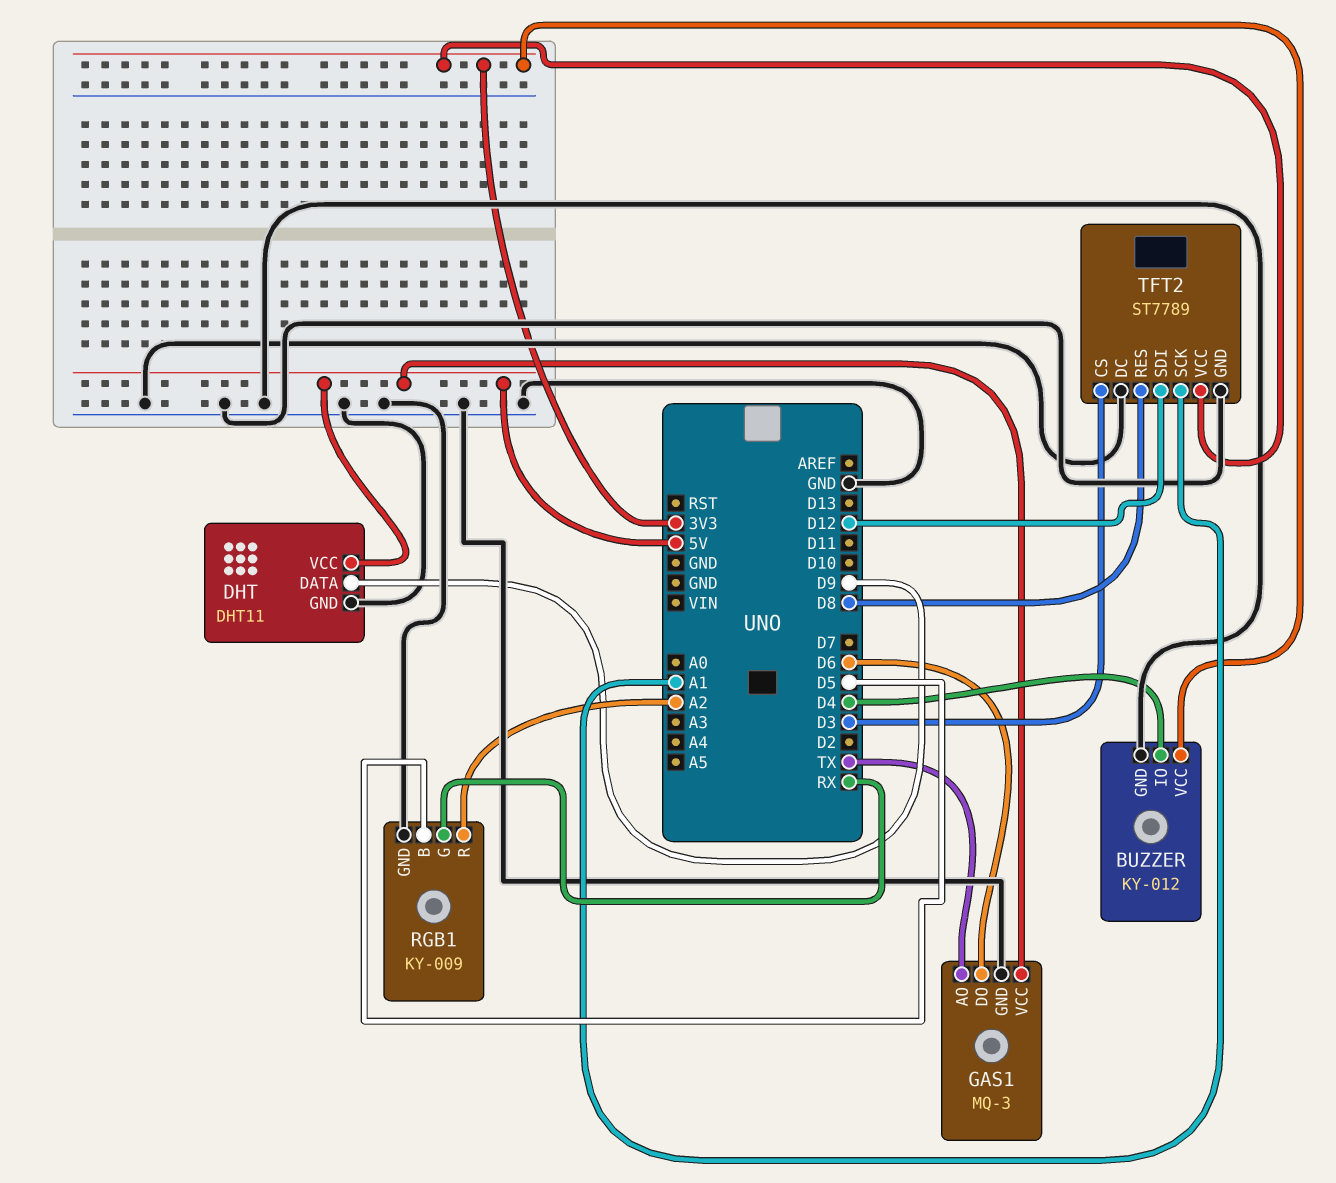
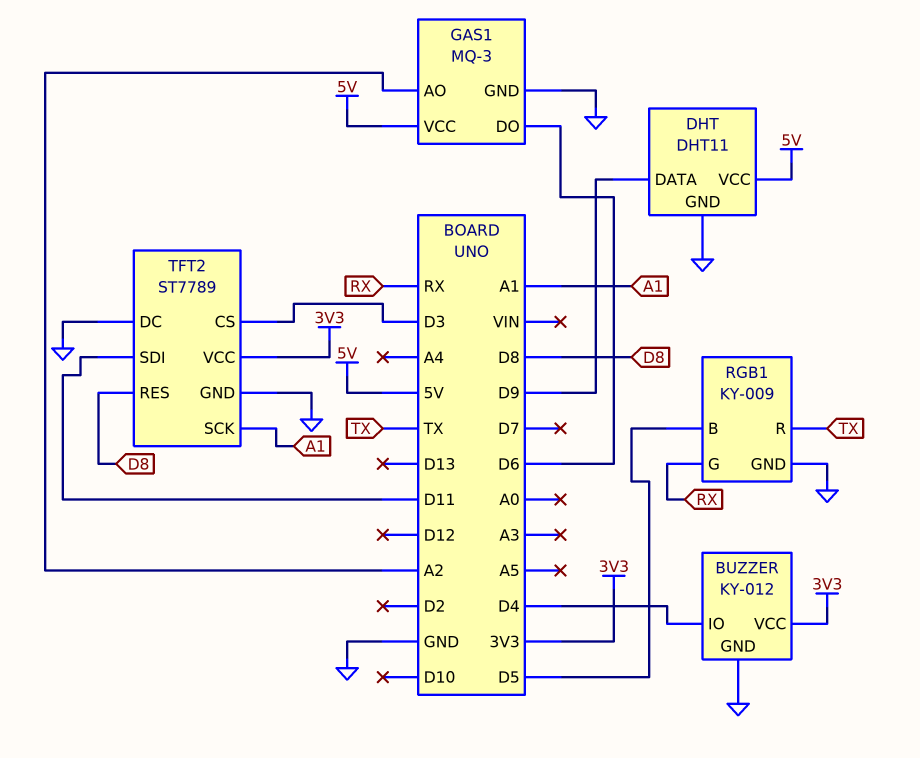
GAS1 pin AO: TX -> A2
RGB1 pin R: A2 -> TX
TFT2 pin SDI: D12 -> D11

